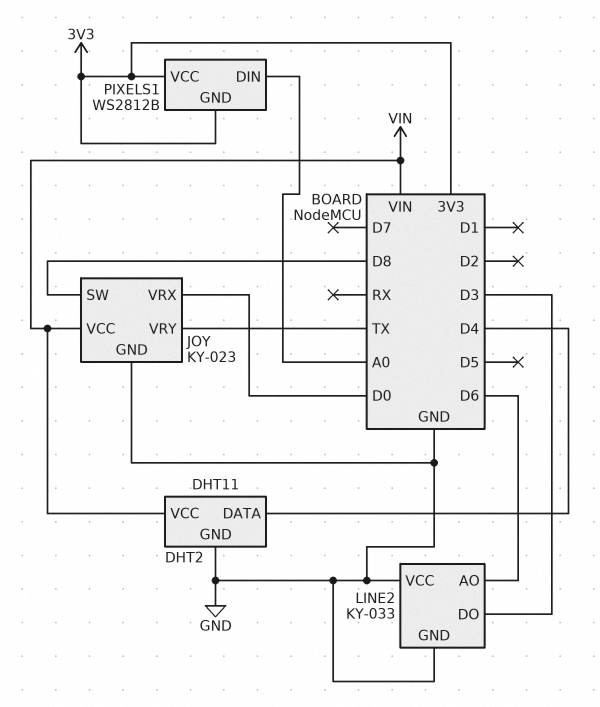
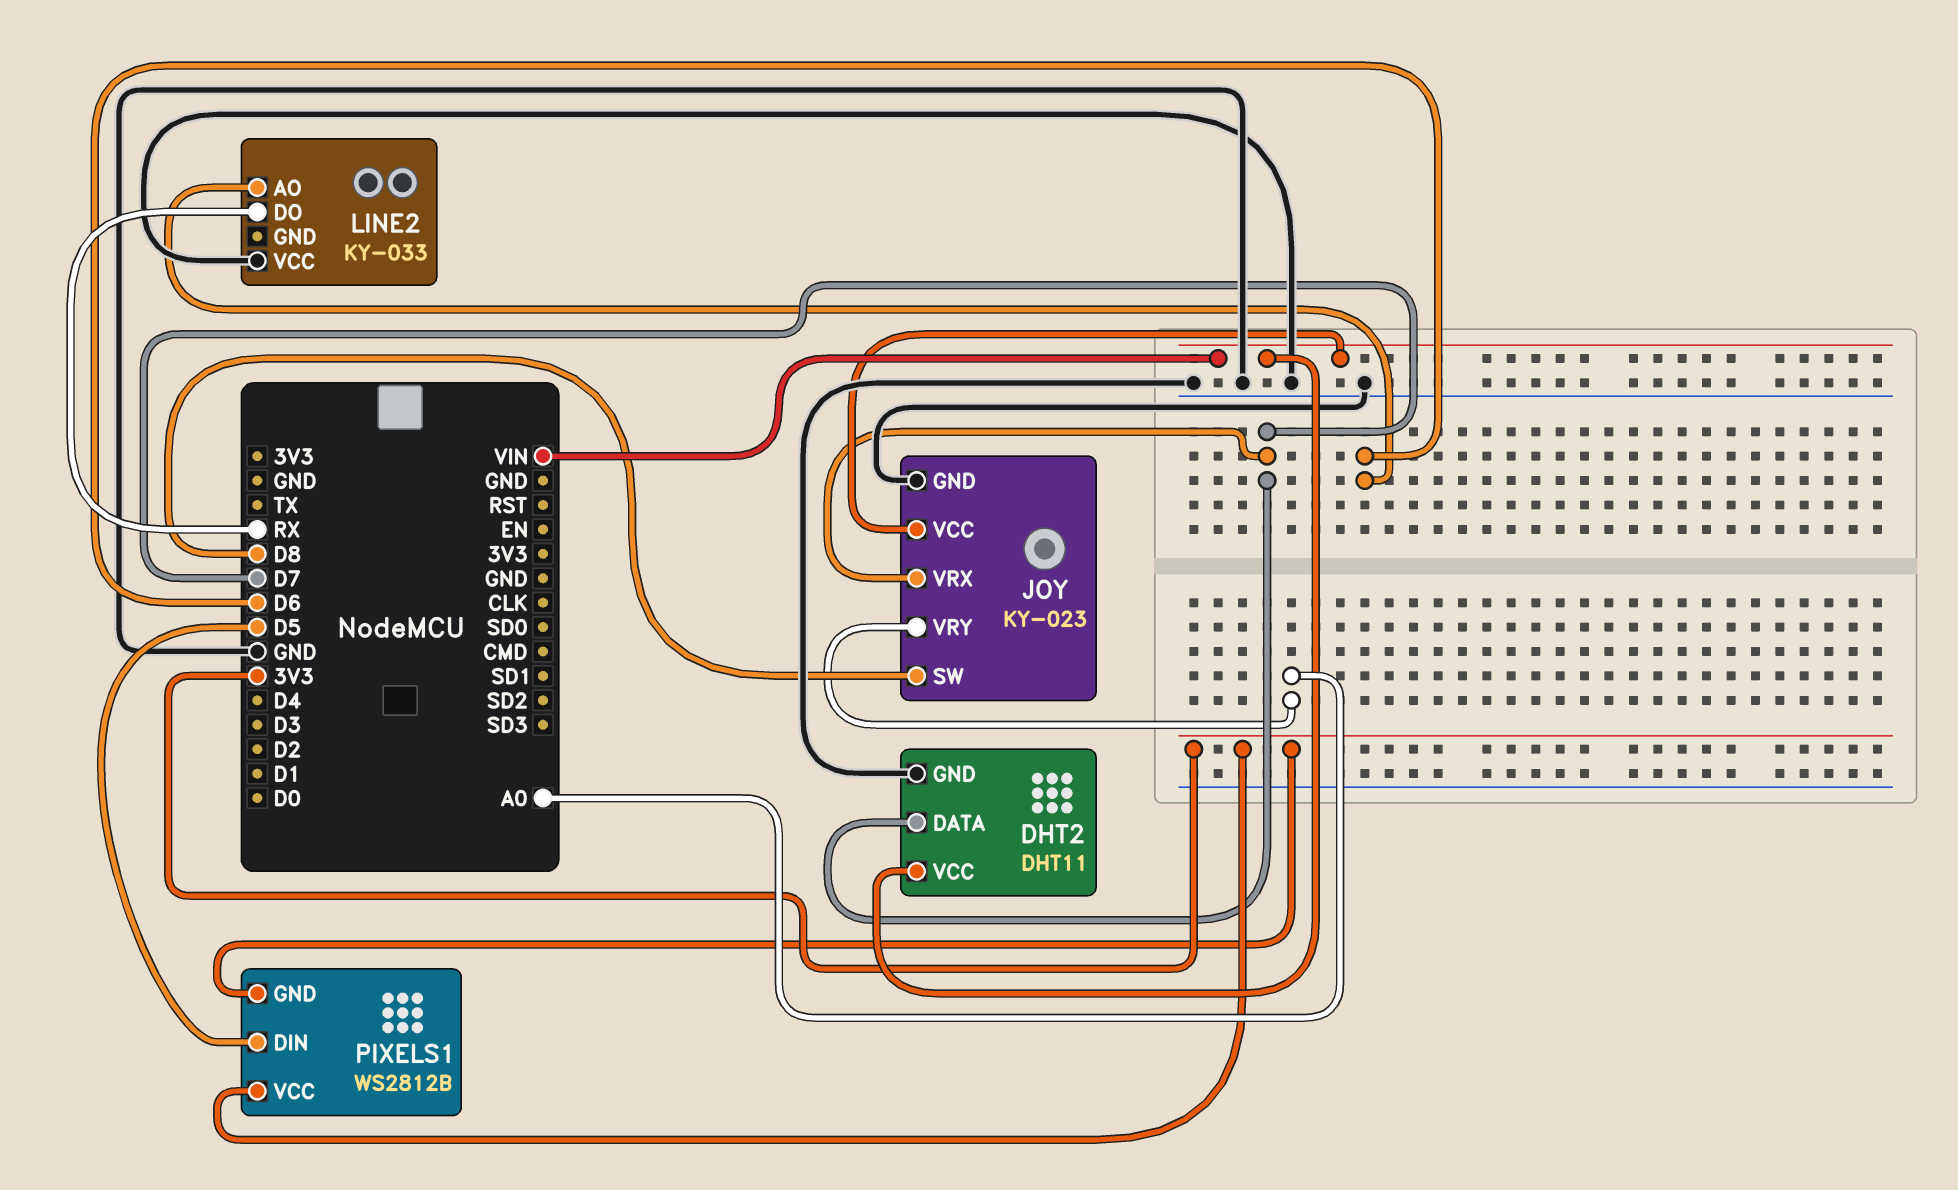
DHT2 pin DATA: D4 -> D7
JOY pin VRX: D0 -> D7
JOY pin VRY: TX -> A0
LINE2 pin DO: D3 -> RX
LINE2 pin GND: GND -> none
PIXELS1 pin DIN: A0 -> D5

